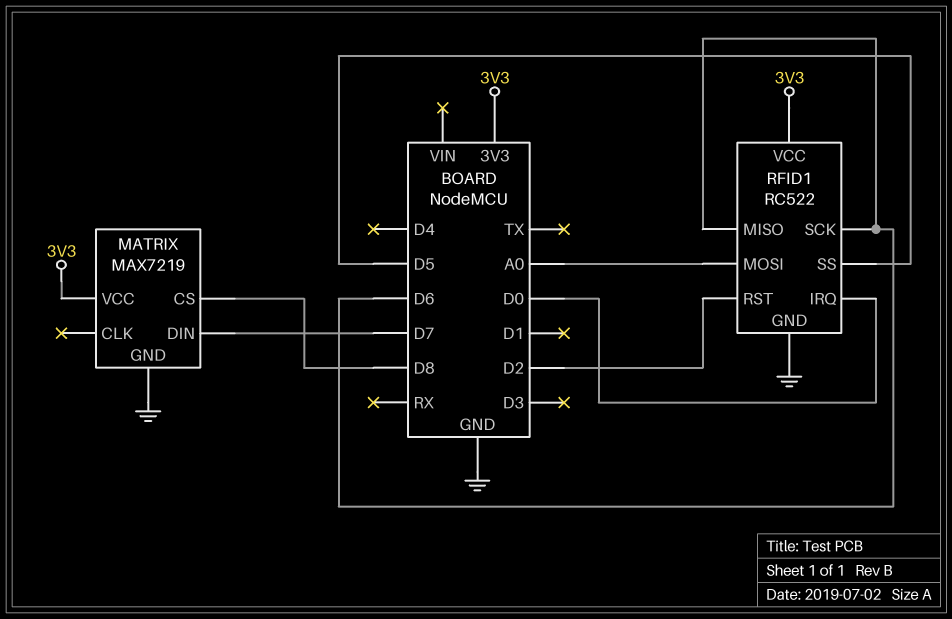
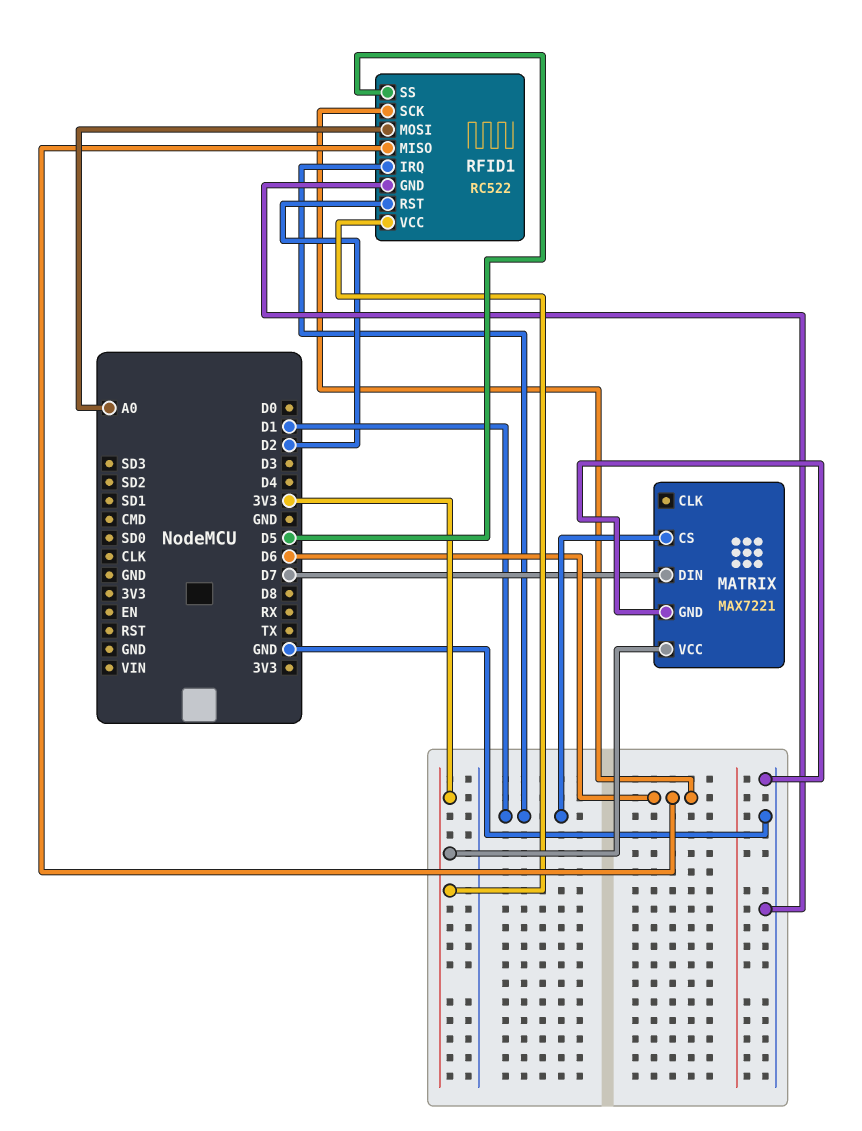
MATRIX: MAX7219 -> MAX7221
MATRIX pin CS: D8 -> D1
RFID1 pin IRQ: D0 -> D1

